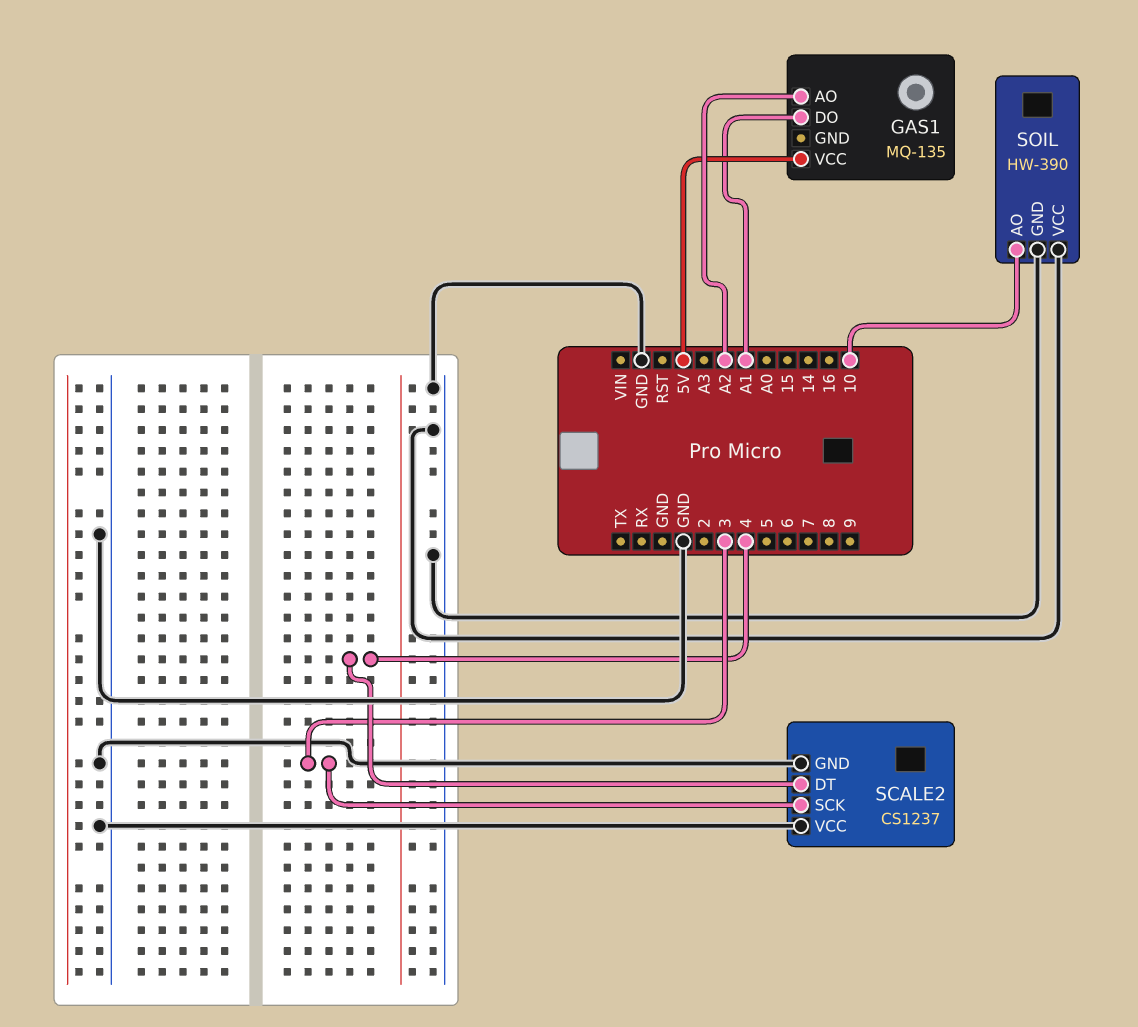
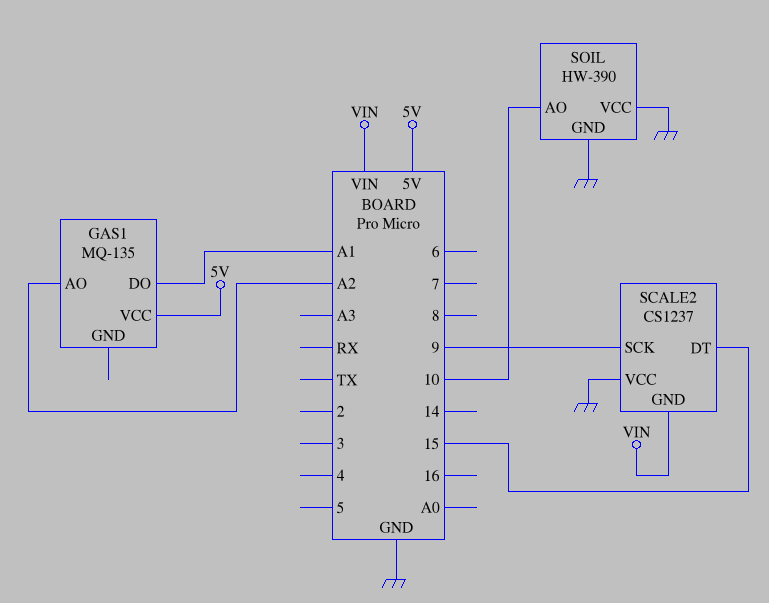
SCALE2 pin DT: 4 -> 15
SCALE2 pin GND: GND -> VIN
SCALE2 pin SCK: 3 -> 9

